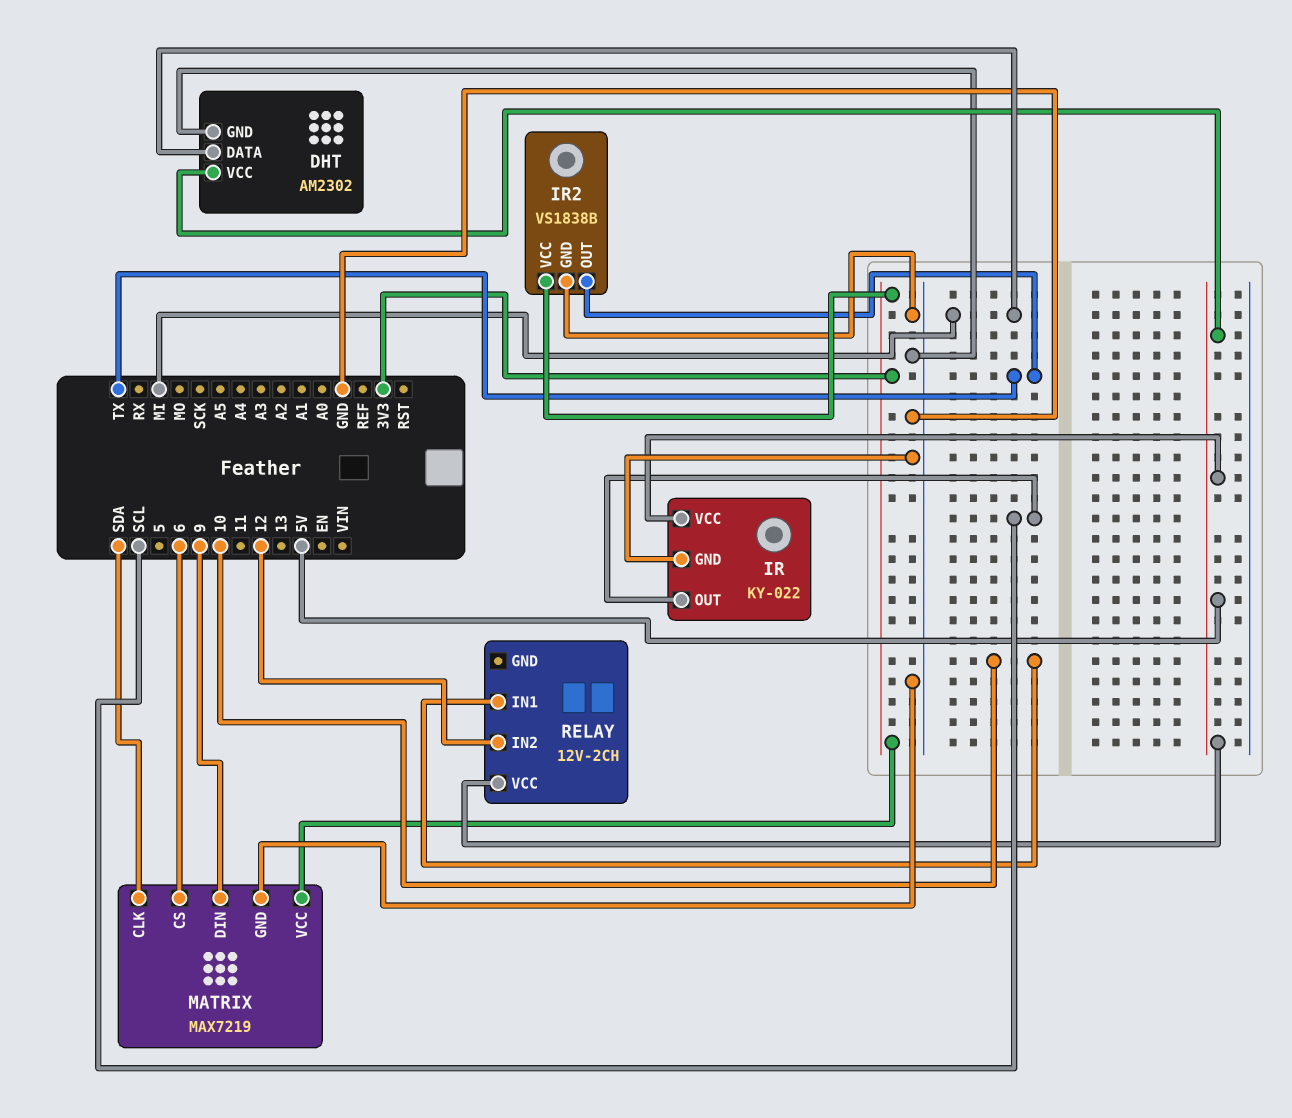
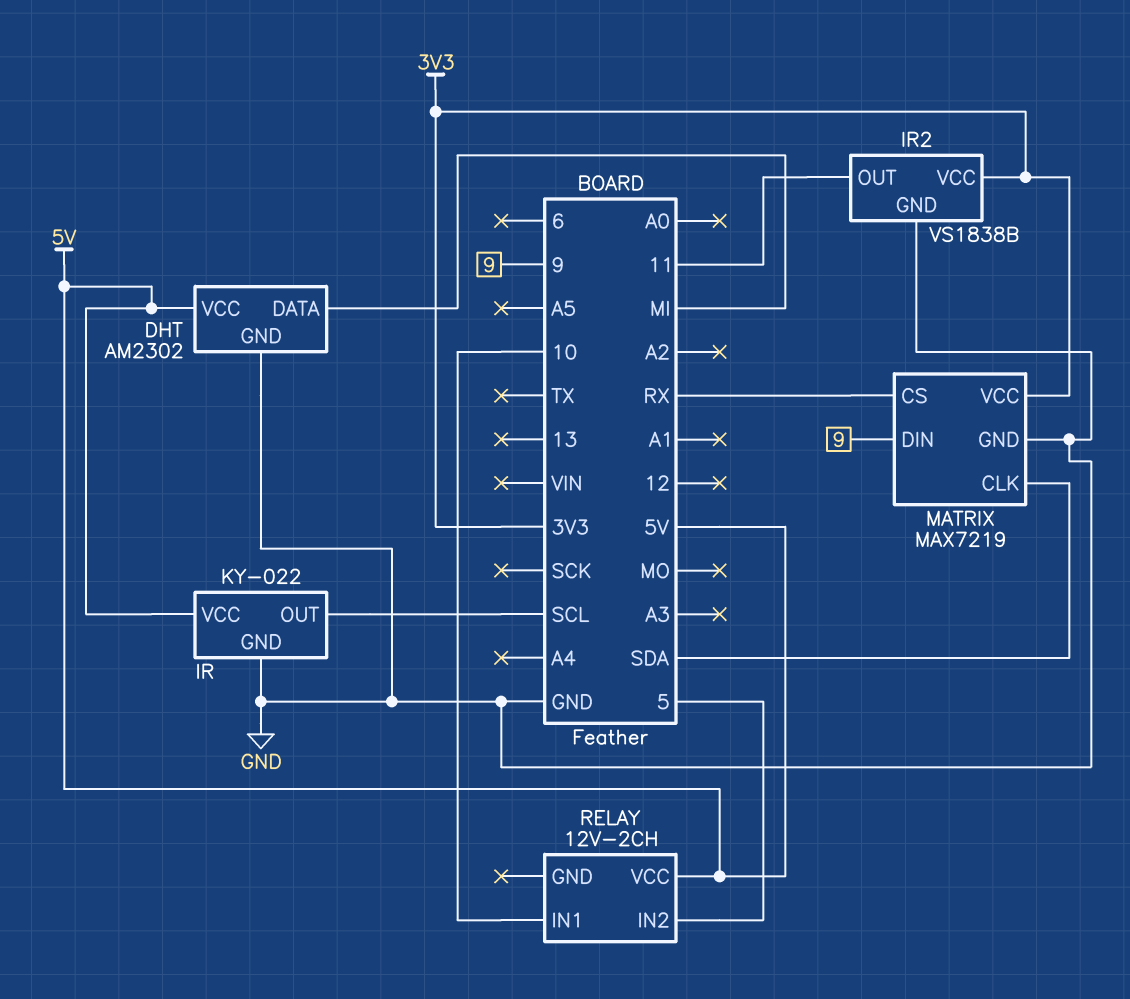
IR2 pin OUT: TX -> 11
MATRIX pin CS: 6 -> RX
RELAY pin IN2: 12 -> 5

